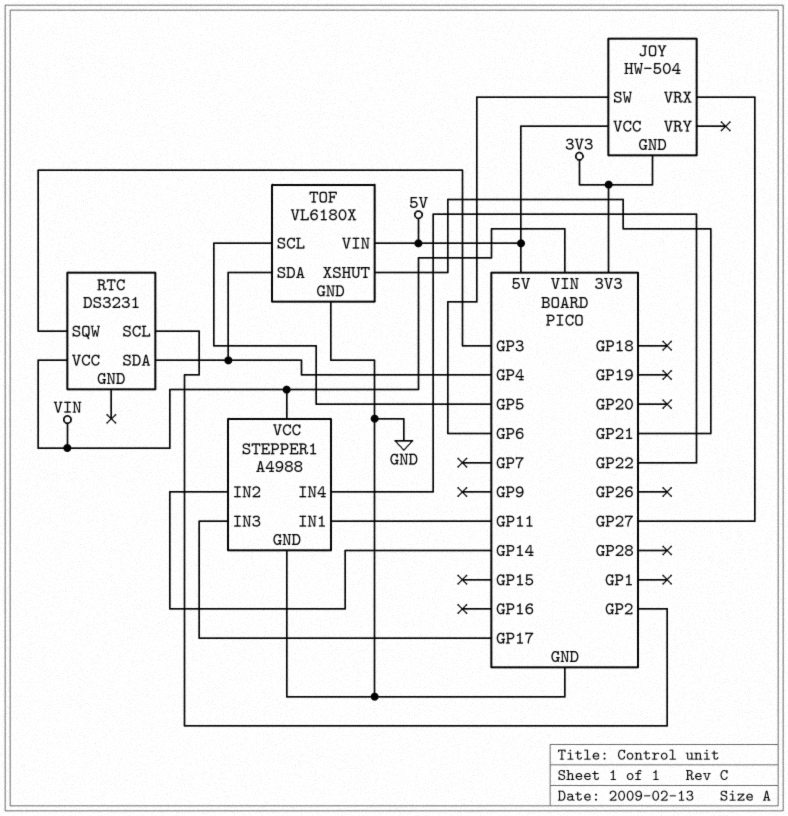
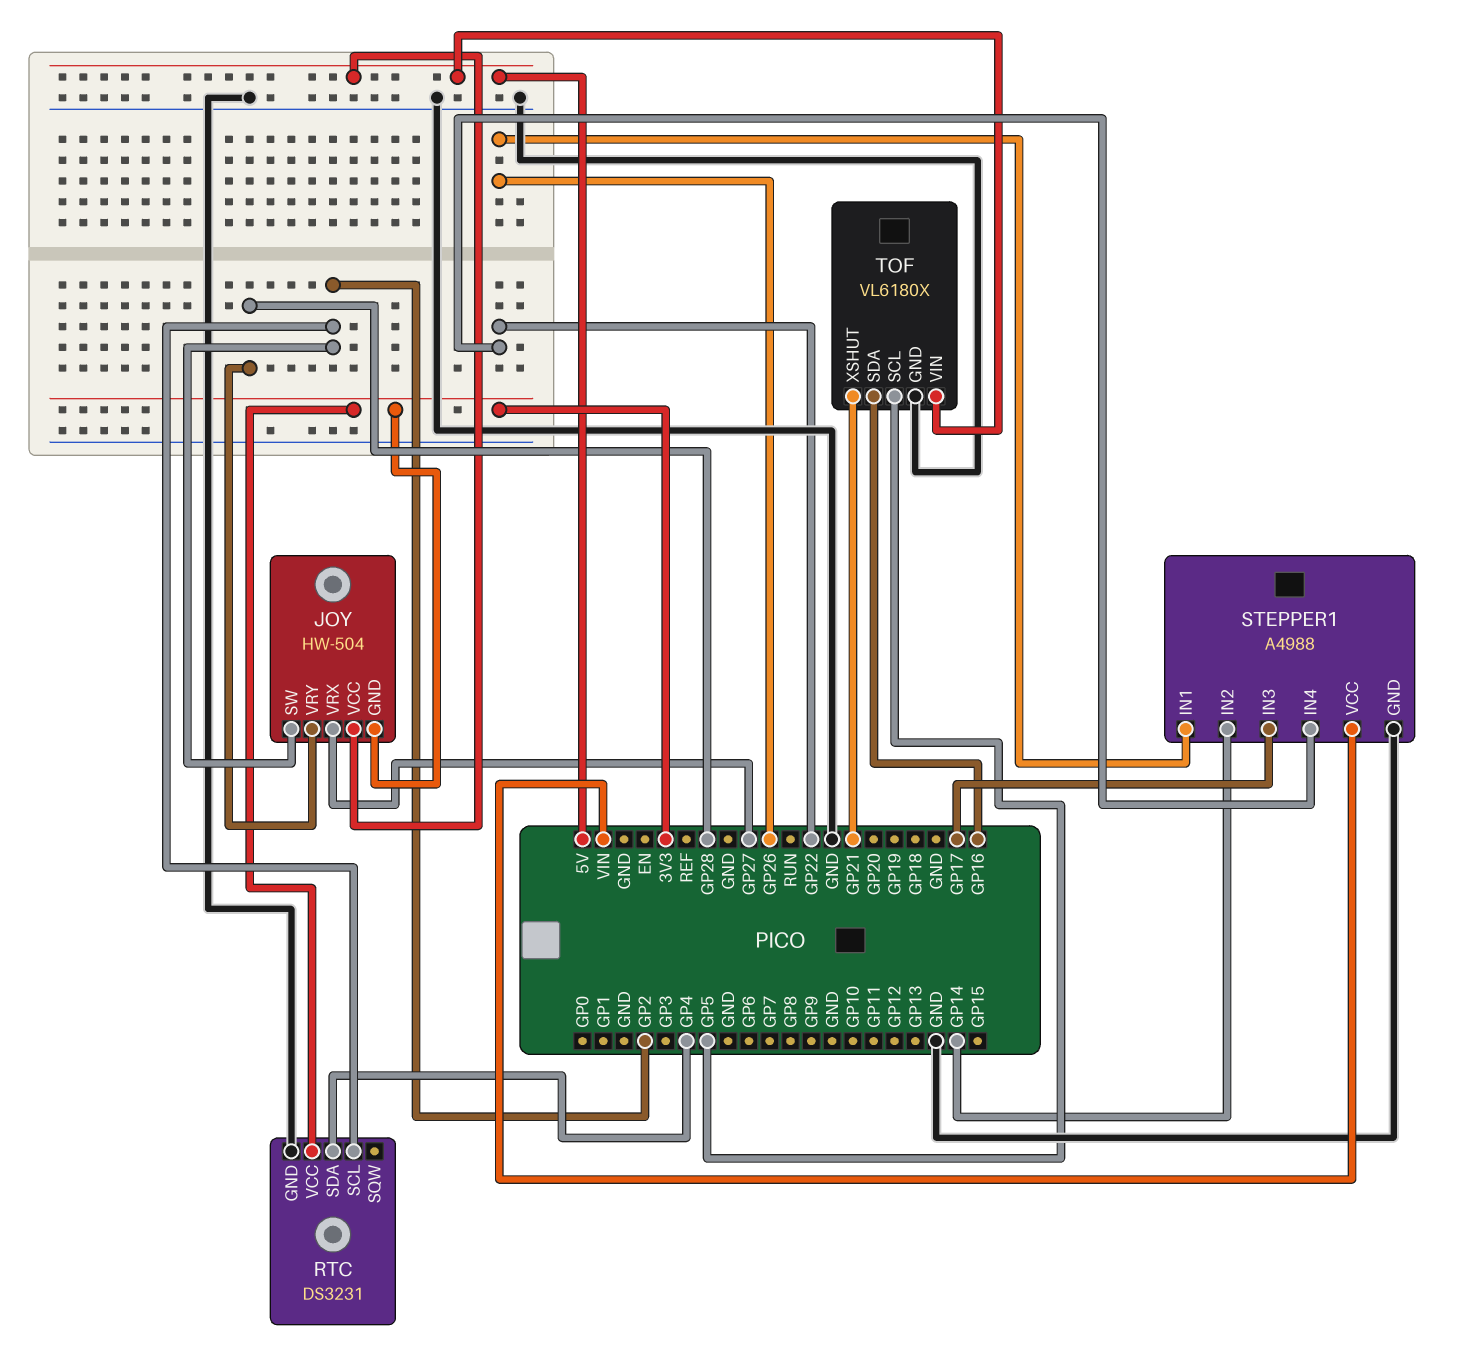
JOY pin SW: GP6 -> GP2
JOY pin VRY: none -> GP28
RTC pin GND: none -> GND
RTC pin SQW: GP3 -> none
RTC pin VCC: VIN -> 3V3
STEPPER1 pin IN1: GP11 -> GP26
TOF pin SDA: GP4 -> GP16

